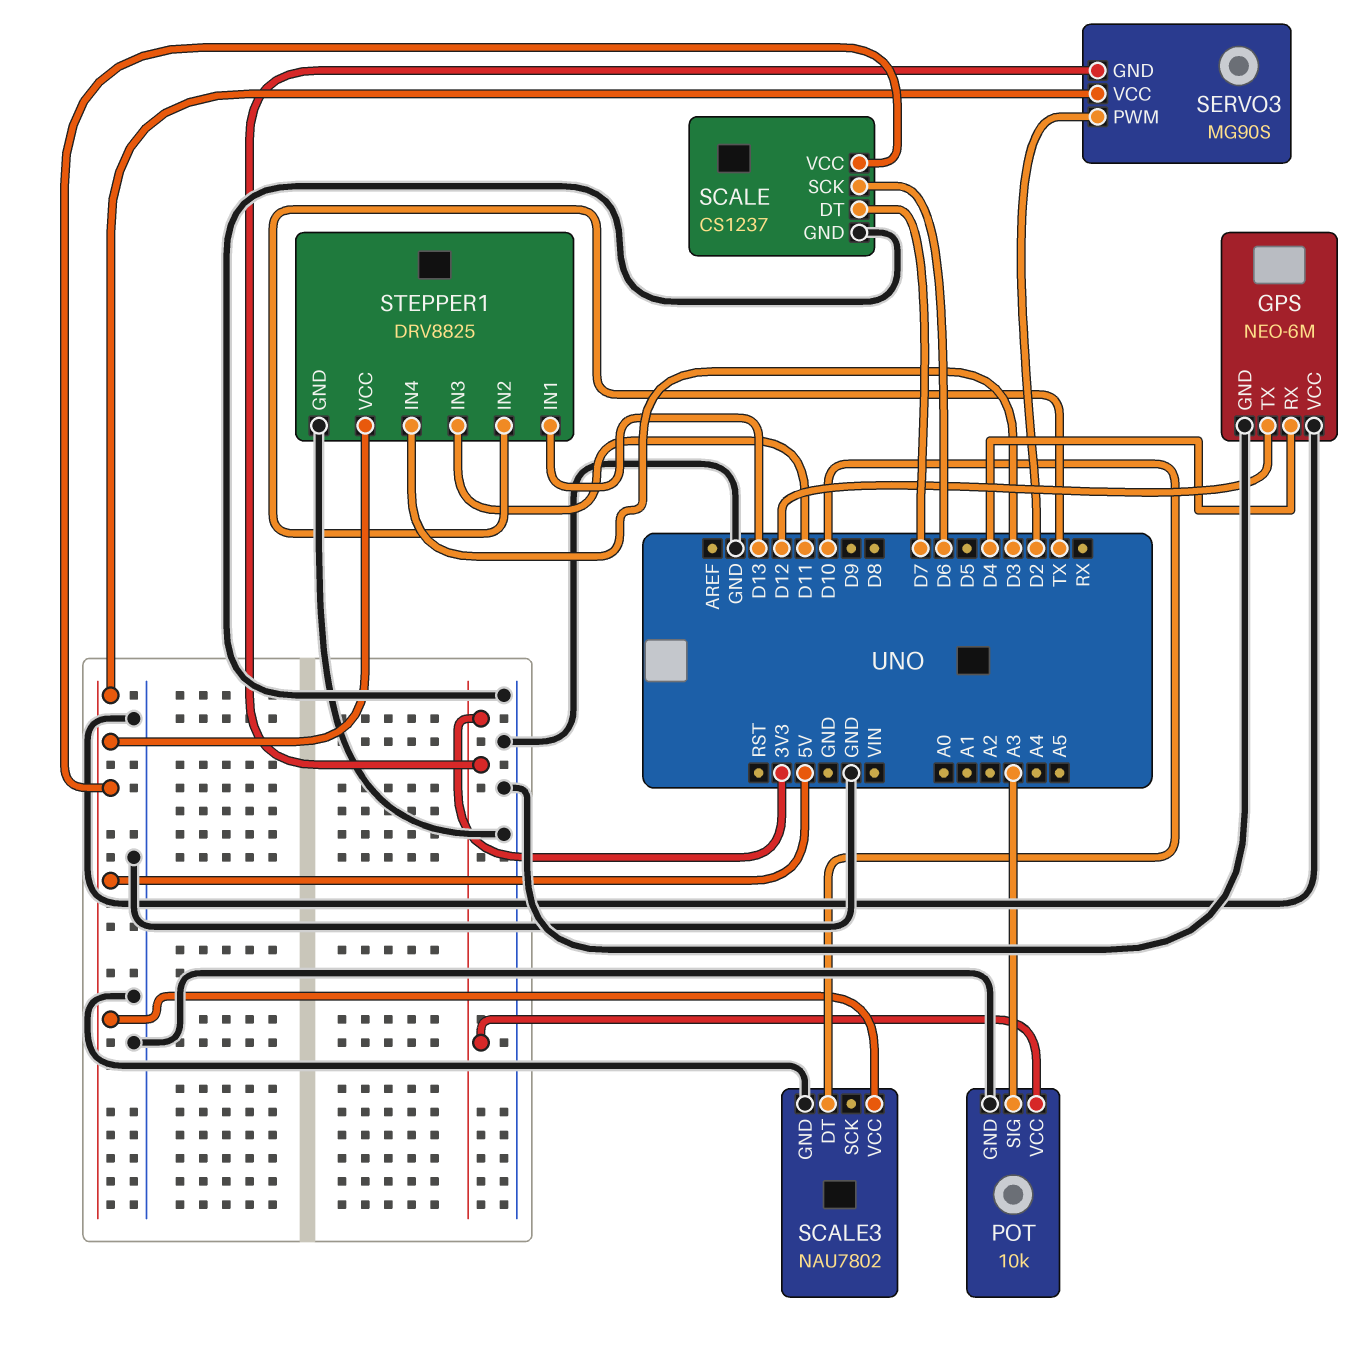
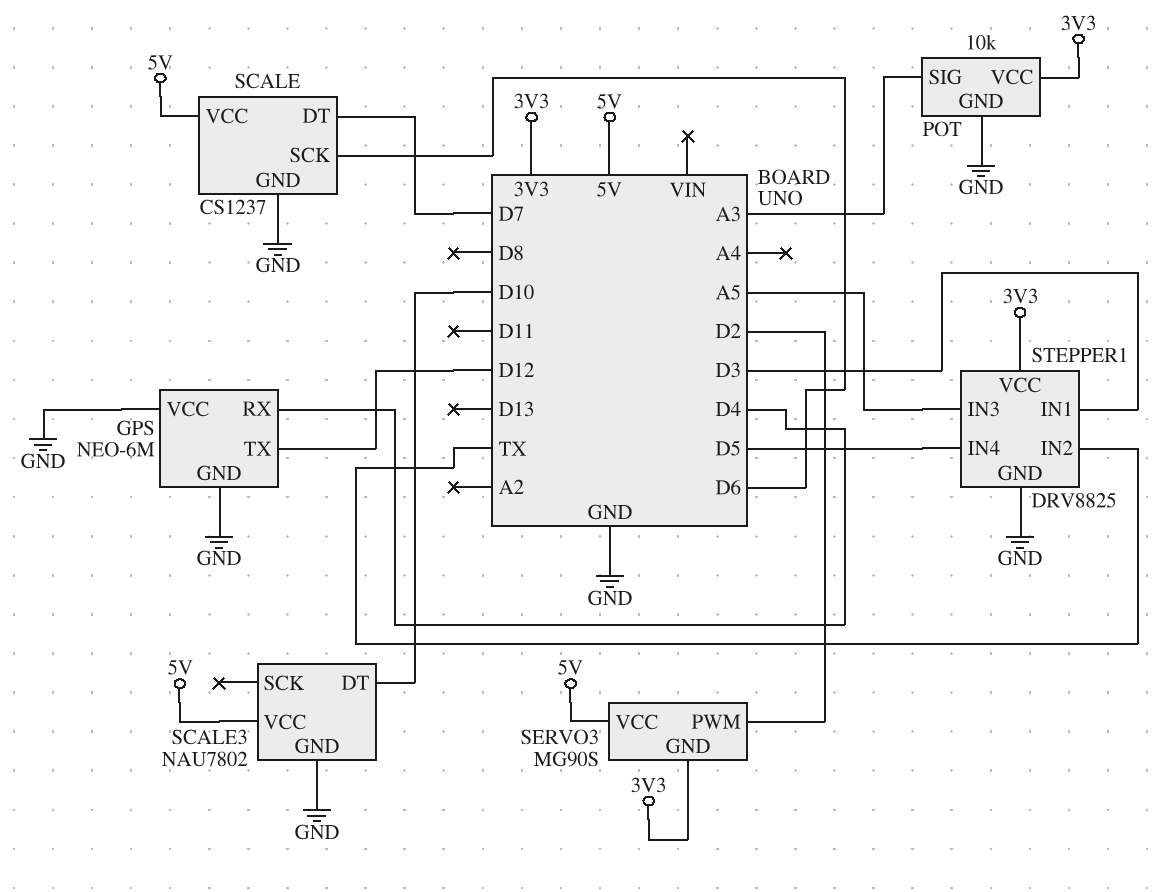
STEPPER1 pin IN1: D13 -> D3
STEPPER1 pin IN3: D11 -> A5
STEPPER1 pin IN4: D3 -> D5
STEPPER1 pin VCC: 5V -> 3V3

